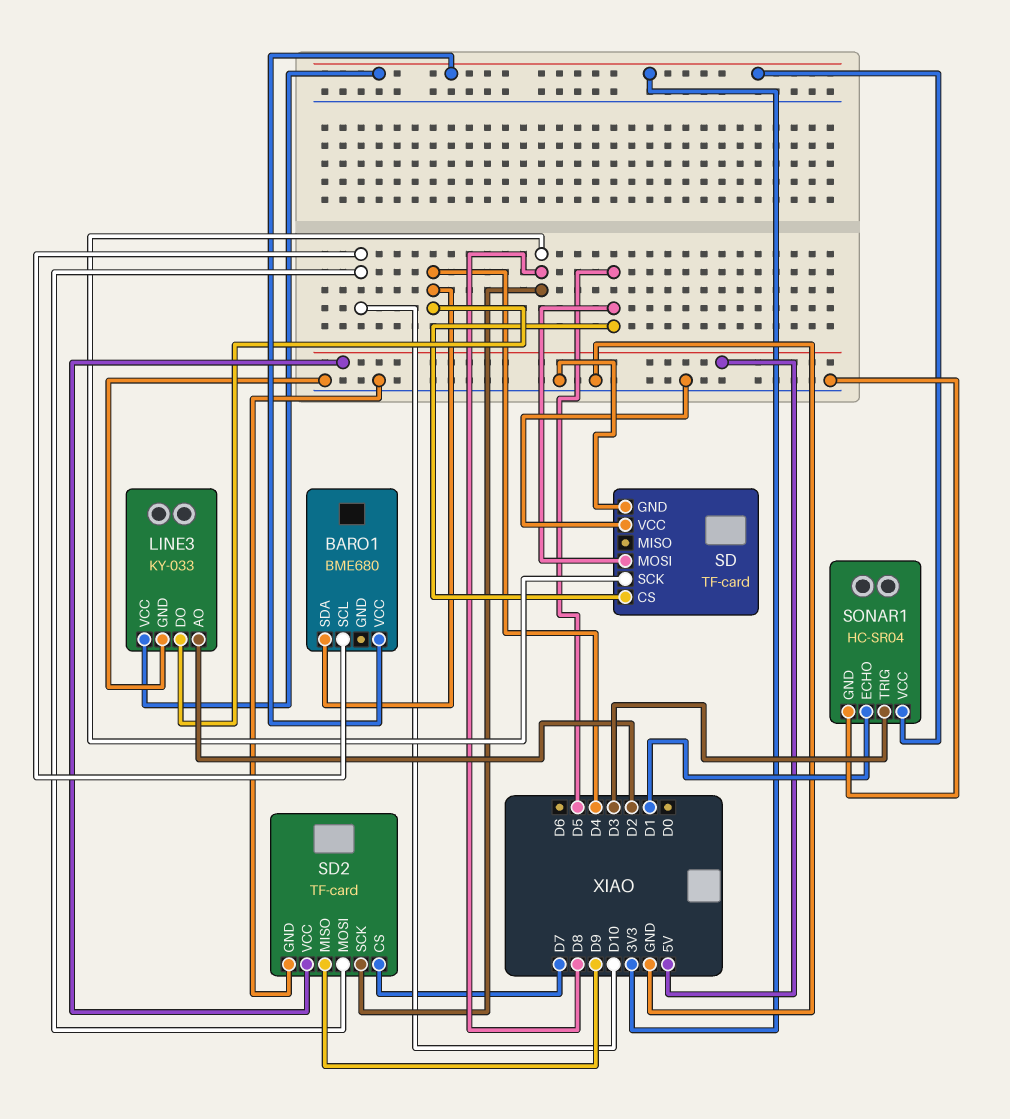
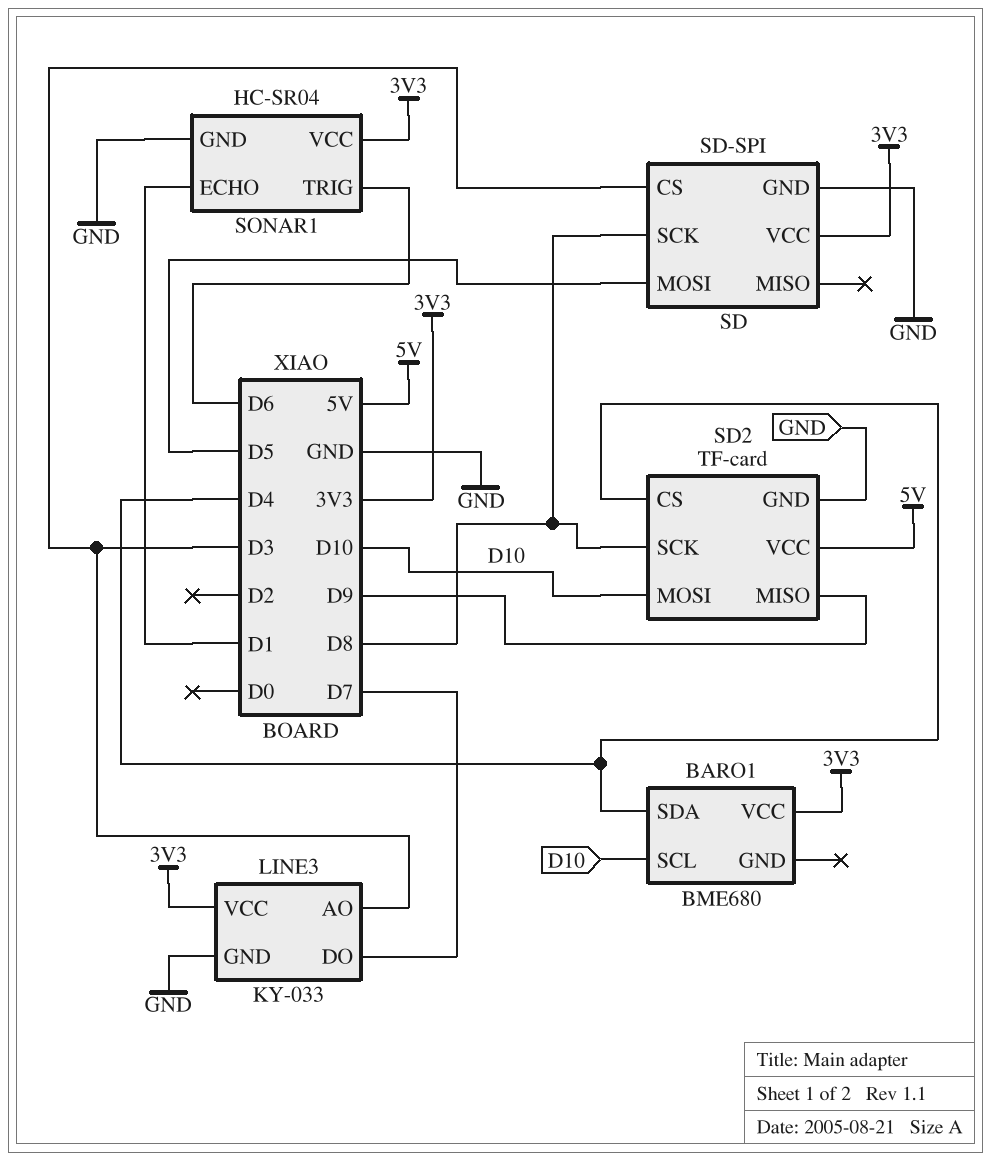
LINE3 pin AO: D2 -> D3
LINE3 pin DO: D4 -> D7
SD: TF-card -> SD-SPI
SD pin CS: D5 -> D3
SD pin VCC: GND -> 3V3
SD2 pin CS: D7 -> D4
SONAR1 pin TRIG: D3 -> D6

